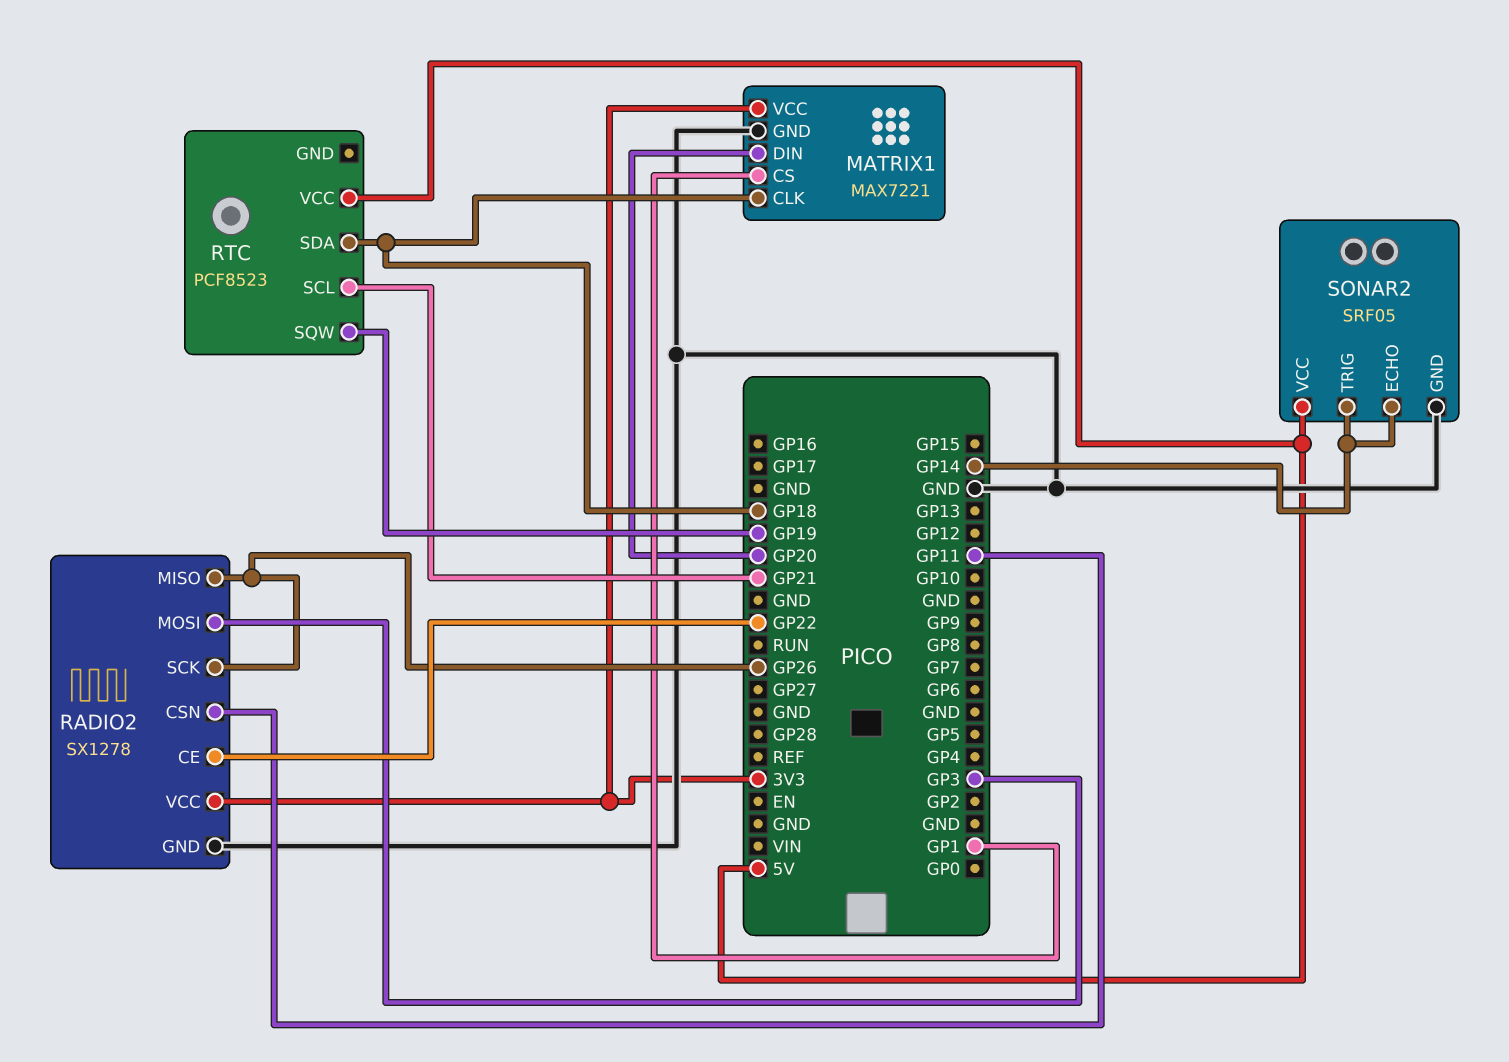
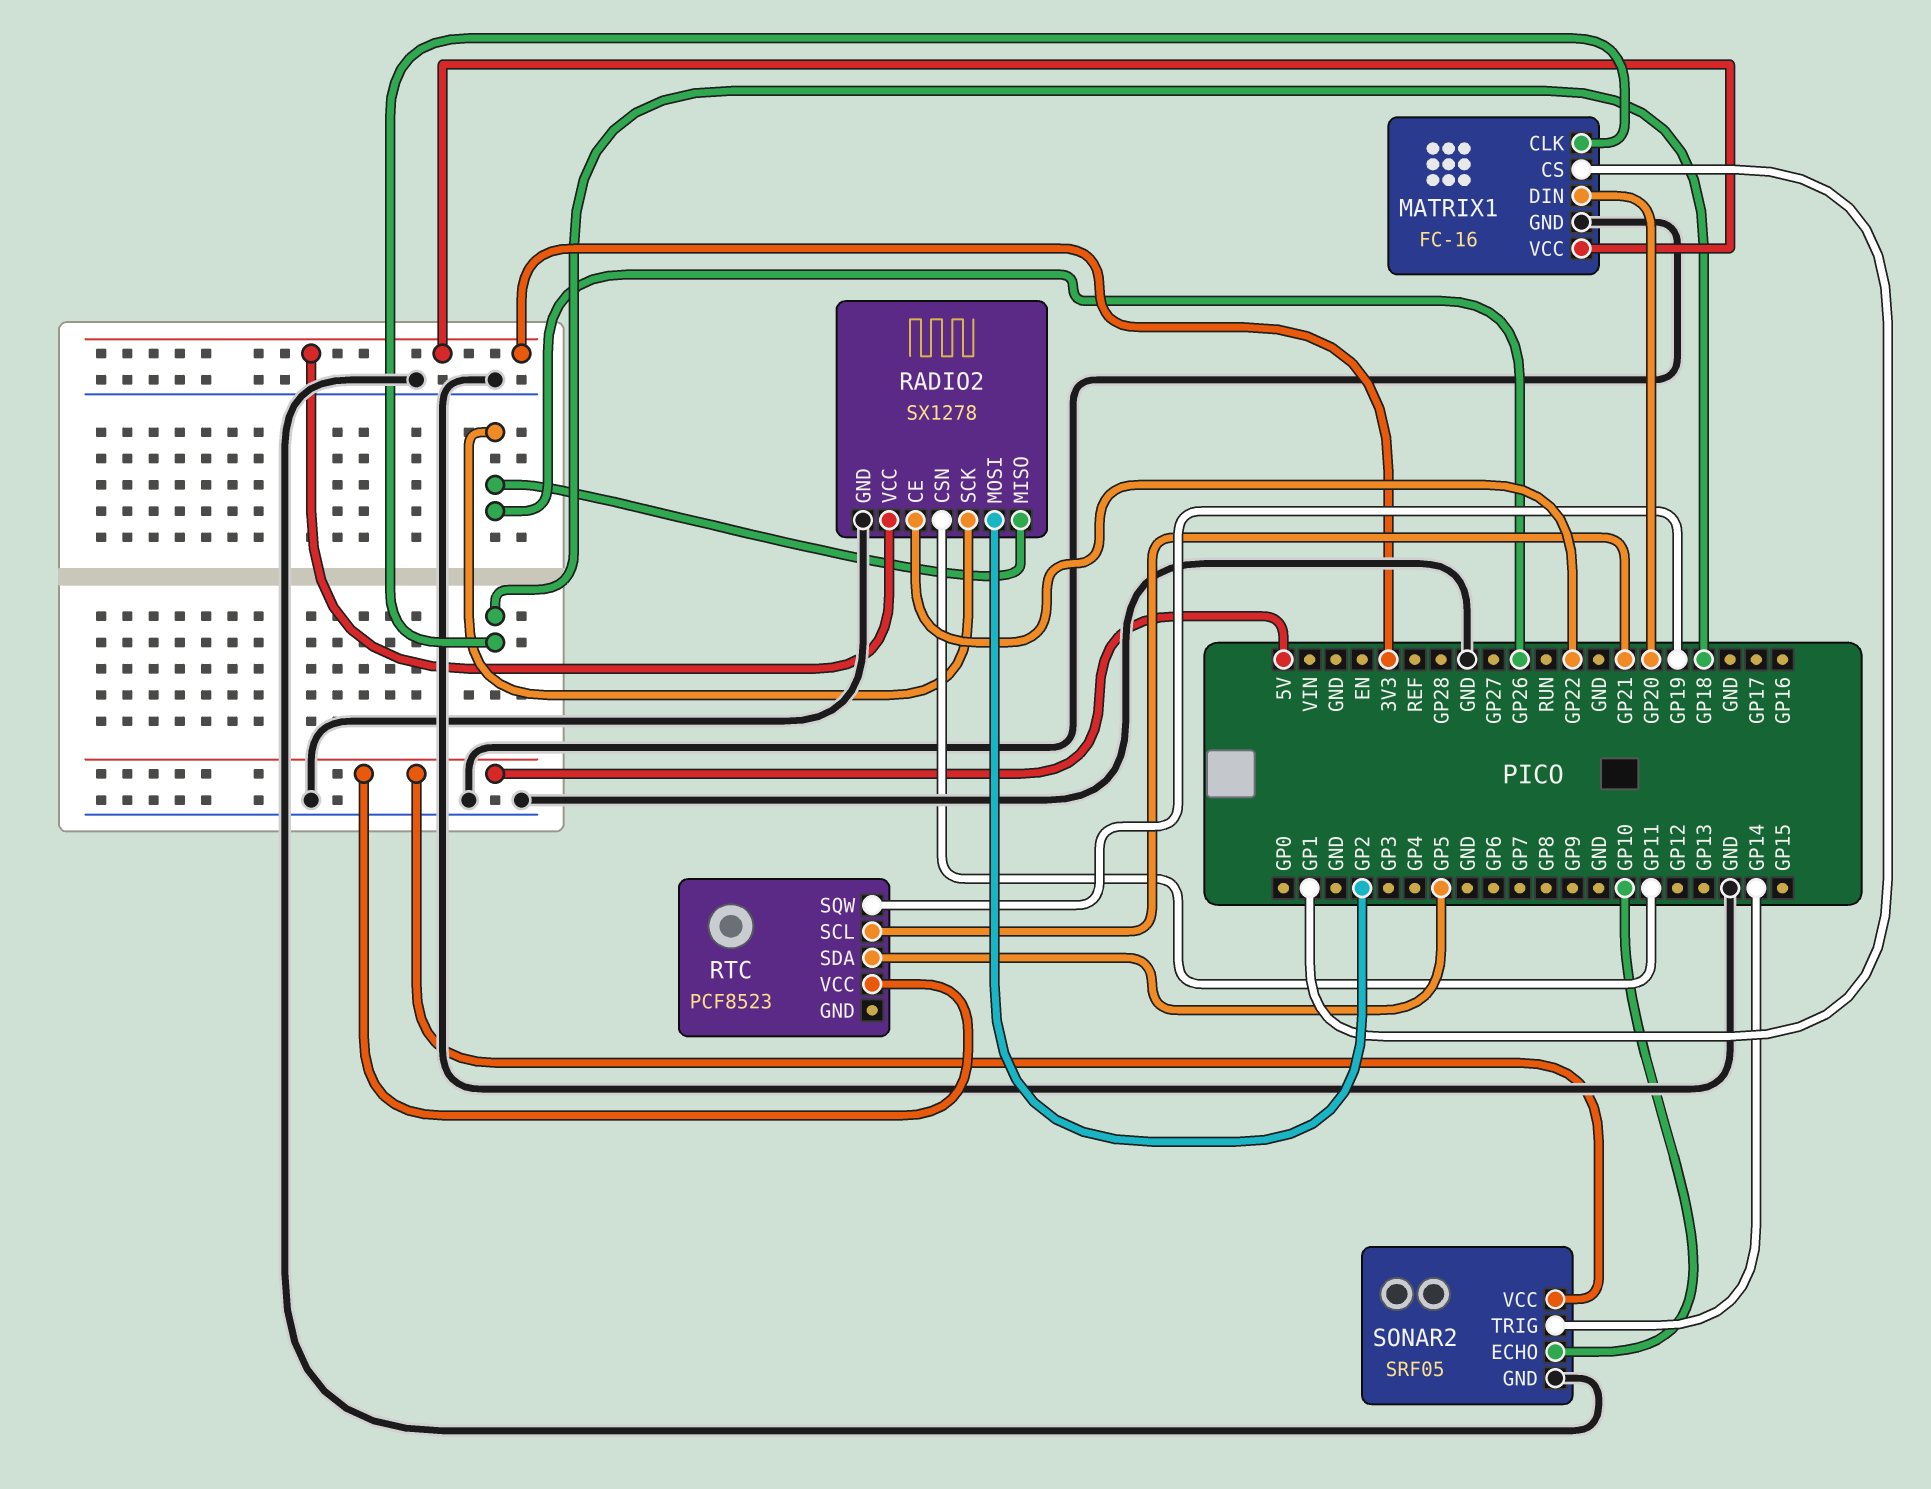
MATRIX1: MAX7221 -> FC-16
RADIO2 pin MOSI: GP3 -> GP2
RTC pin SDA: GP18 -> GP5
SONAR2 pin ECHO: GP14 -> GP10

